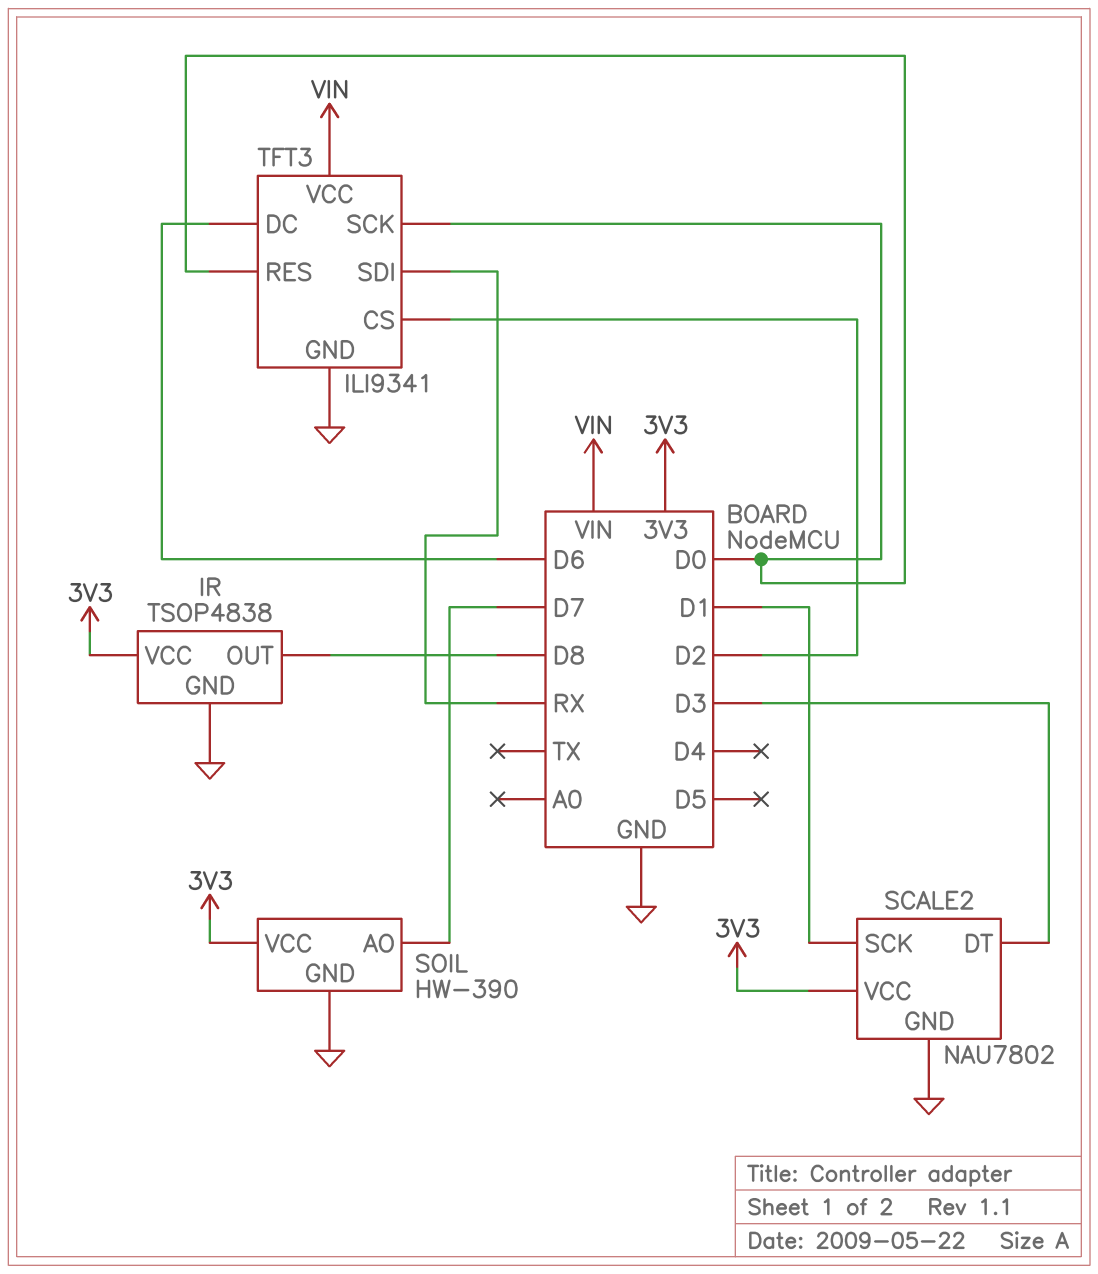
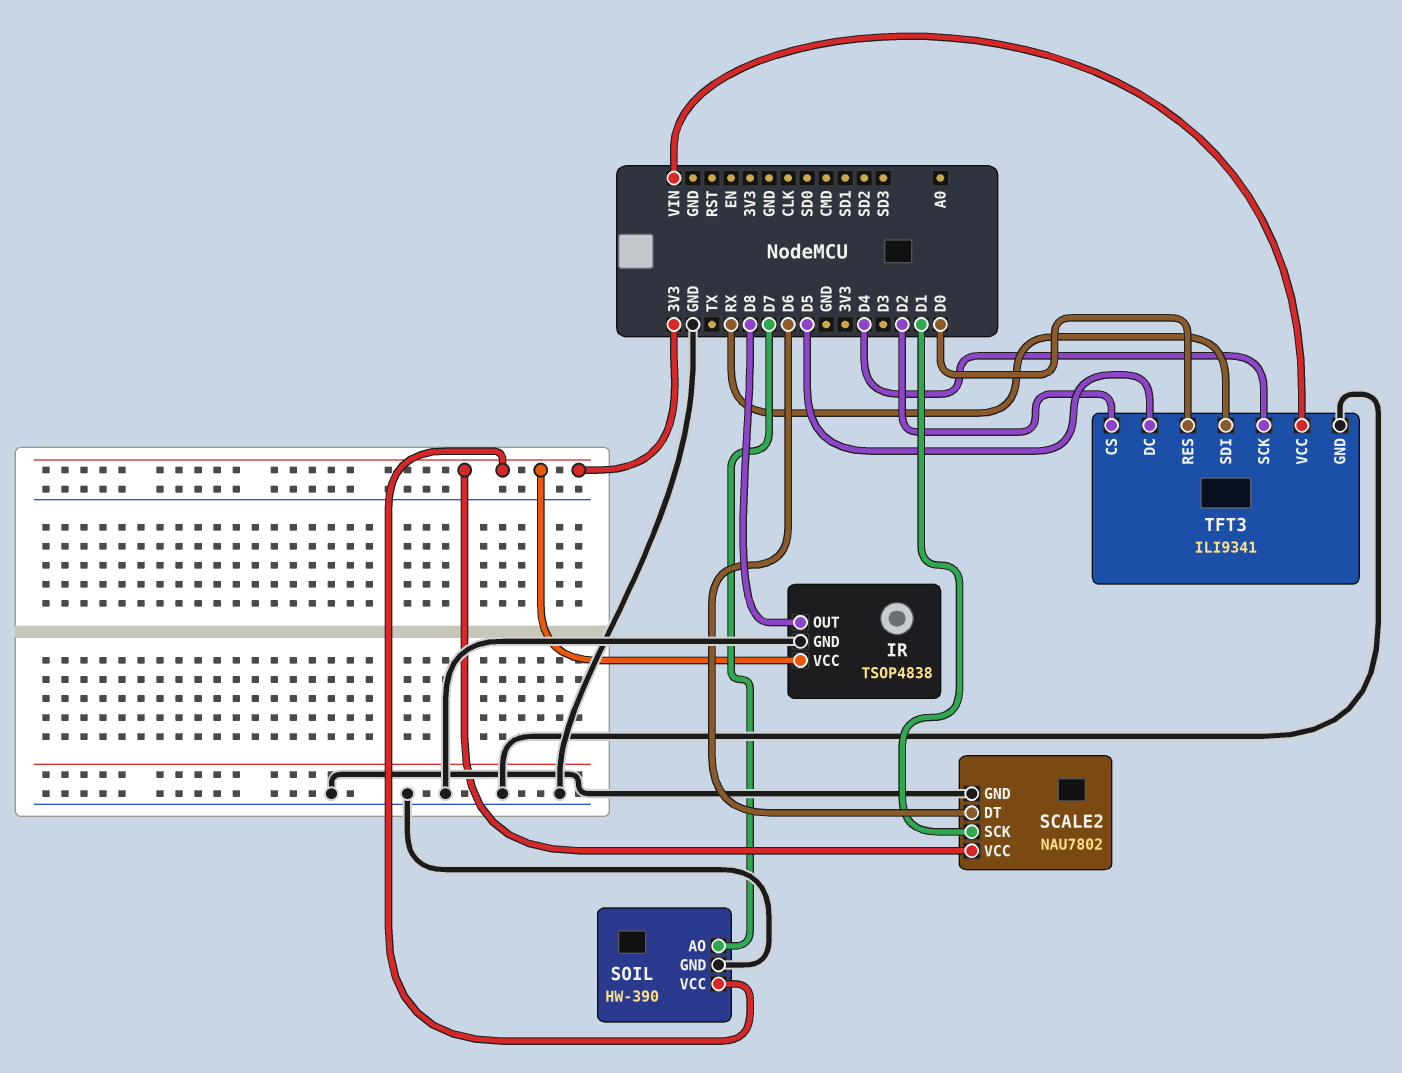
SCALE2 pin DT: D3 -> D6
TFT3 pin DC: D6 -> D5
TFT3 pin SCK: D0 -> D4

